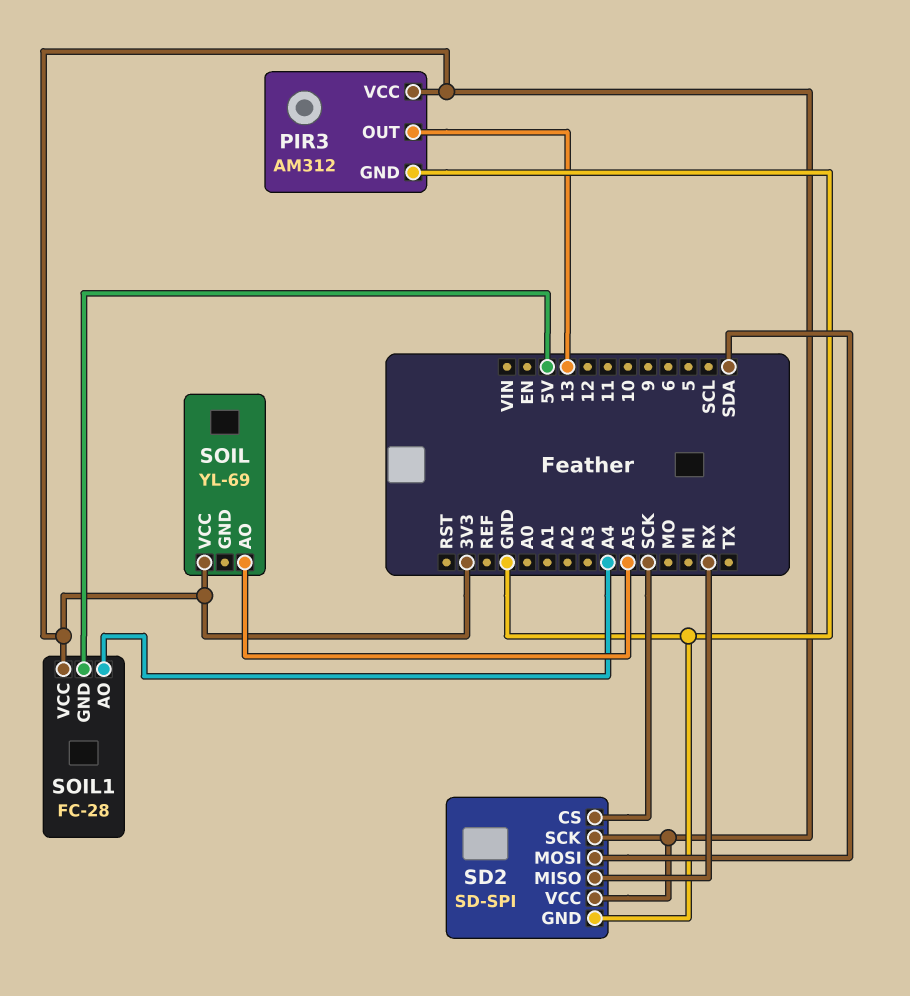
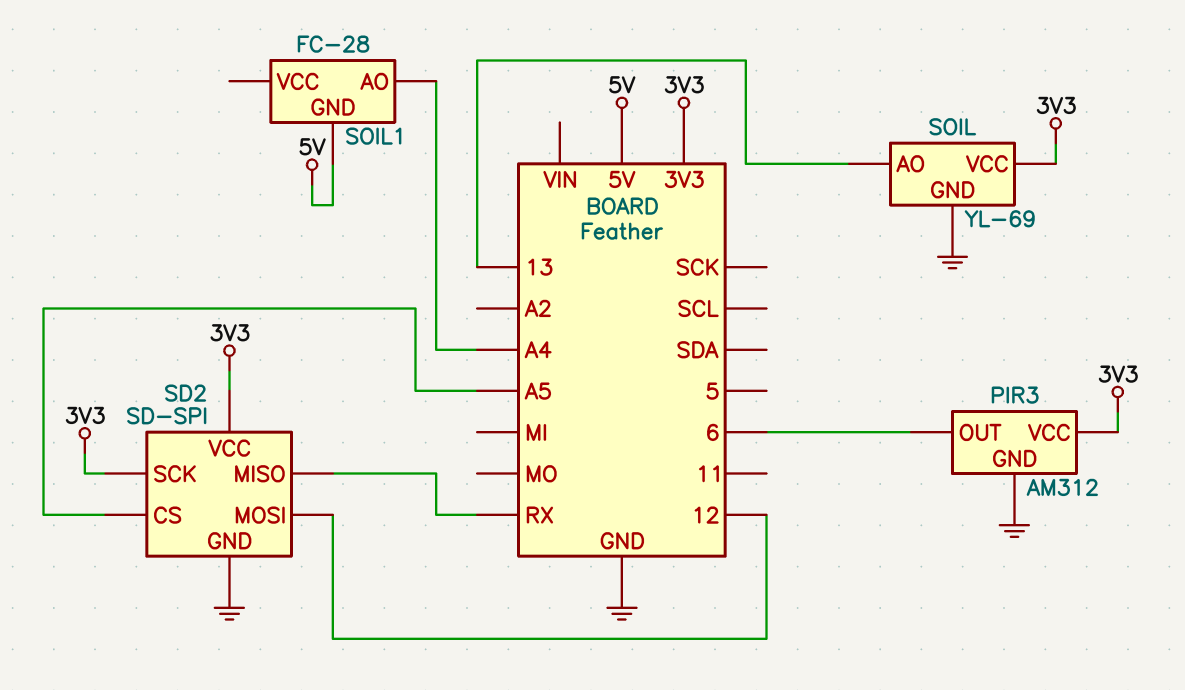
PIR3 pin OUT: 13 -> 6
SD2 pin CS: SCK -> A5
SD2 pin MOSI: SDA -> 12
SOIL pin AO: A5 -> 13
SOIL pin GND: none -> GND
SOIL1 pin VCC: 3V3 -> none

